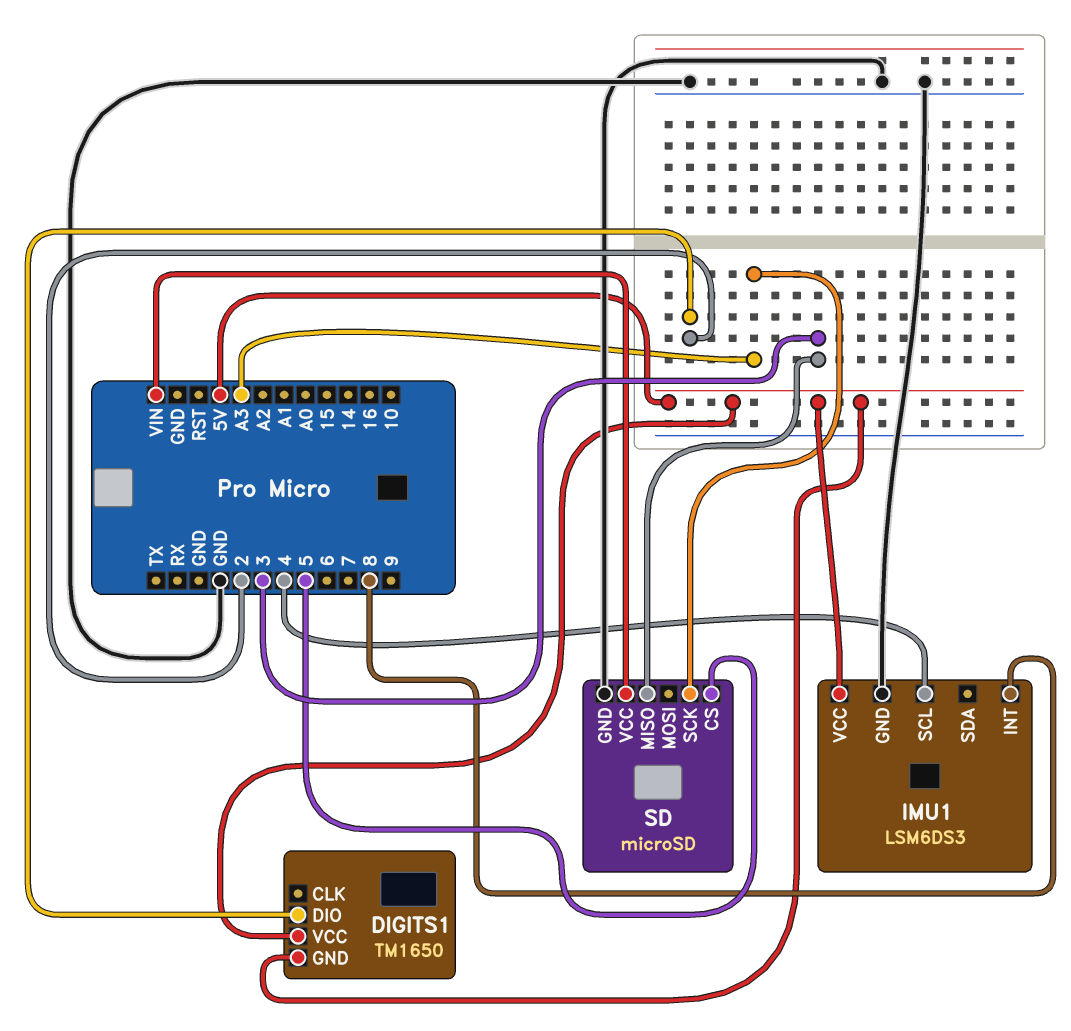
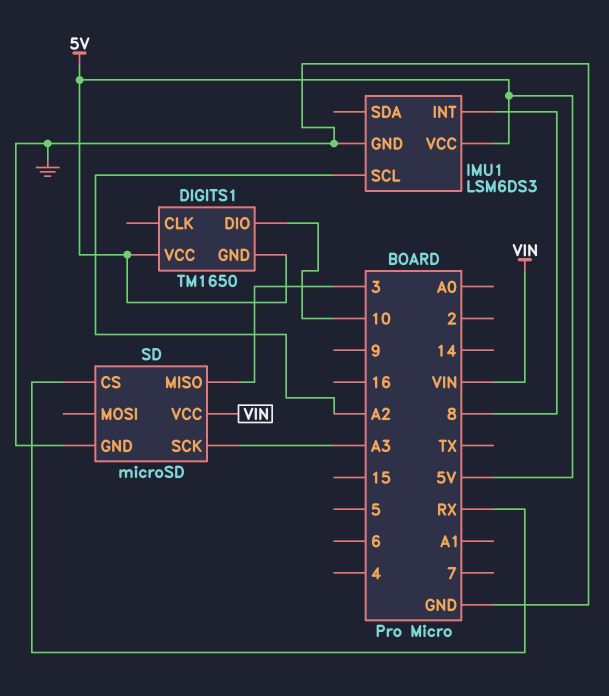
DIGITS1 pin DIO: 2 -> 10
IMU1 pin SCL: 4 -> A2
SD pin CS: 5 -> RX

